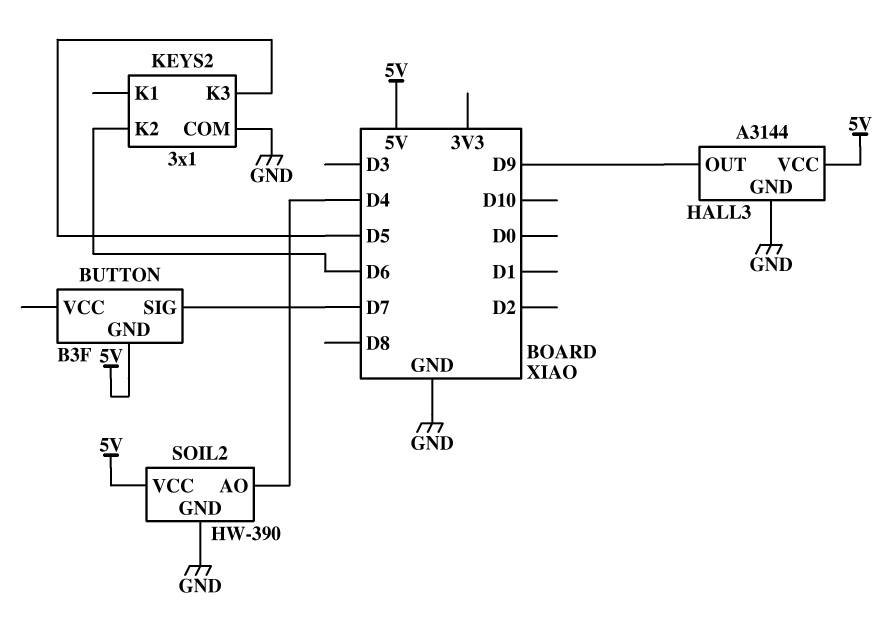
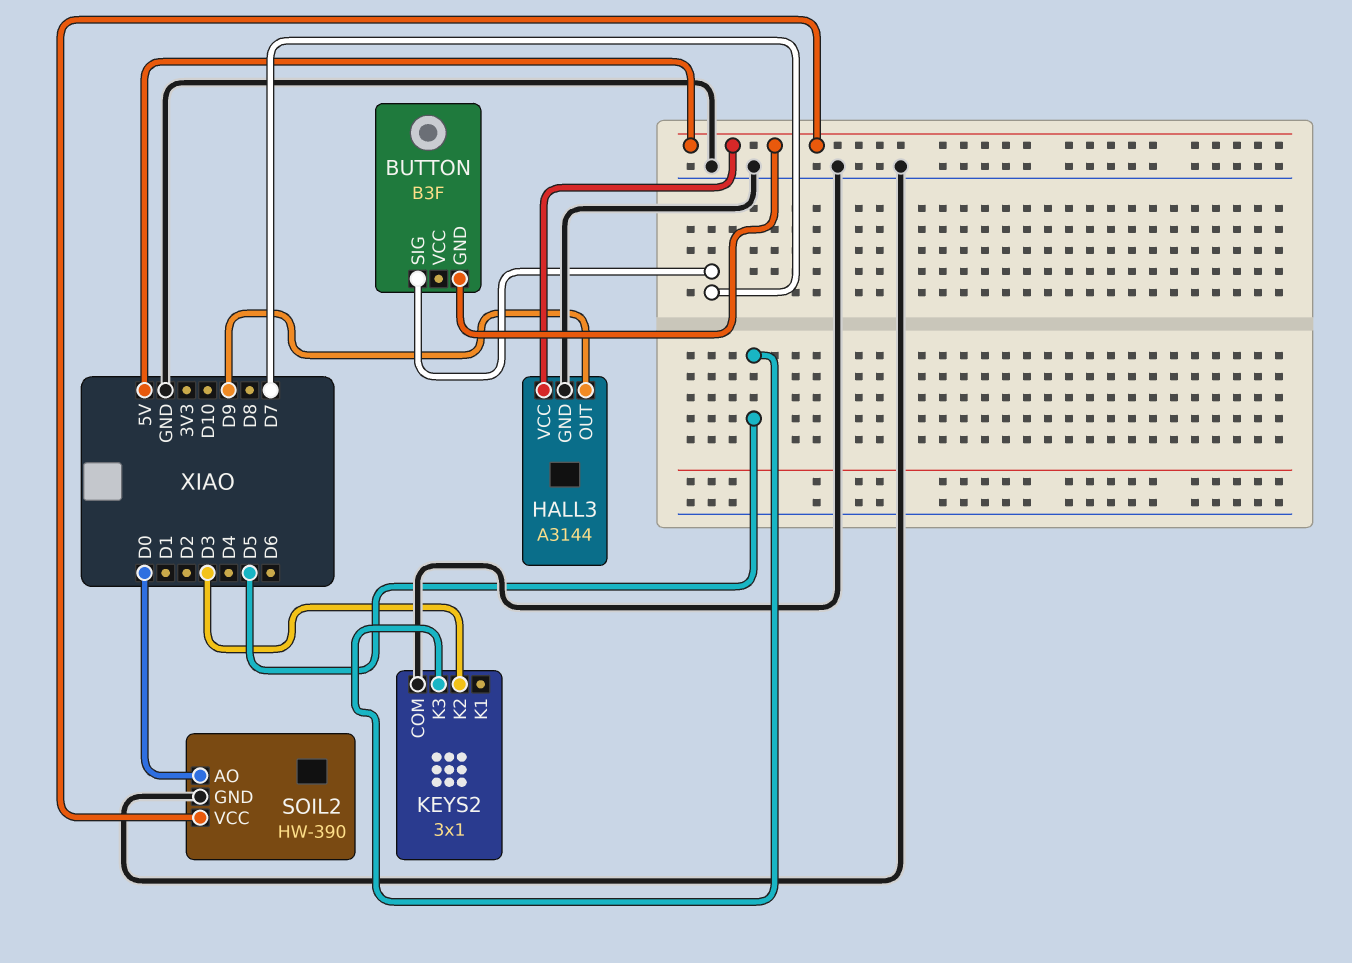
KEYS2 pin K2: D6 -> D3
SOIL2 pin AO: D4 -> D0

